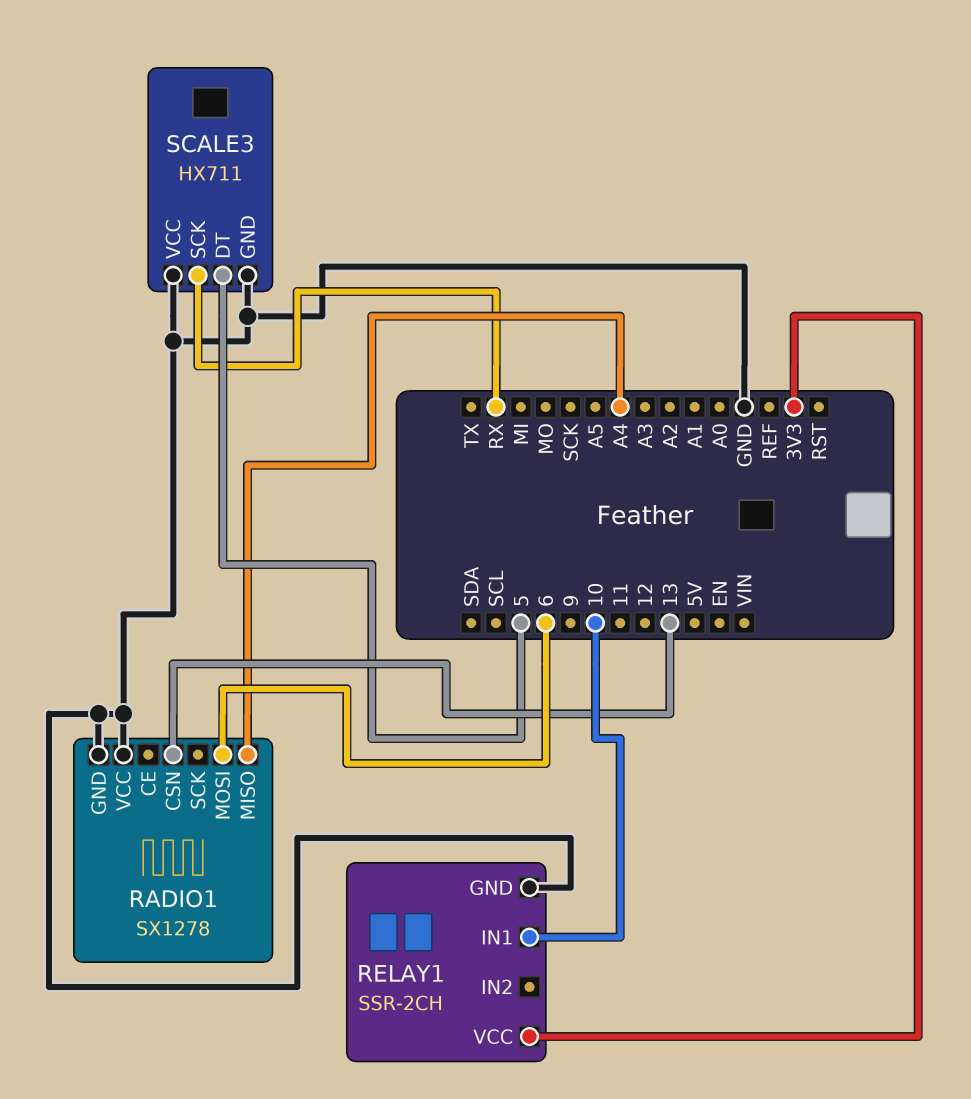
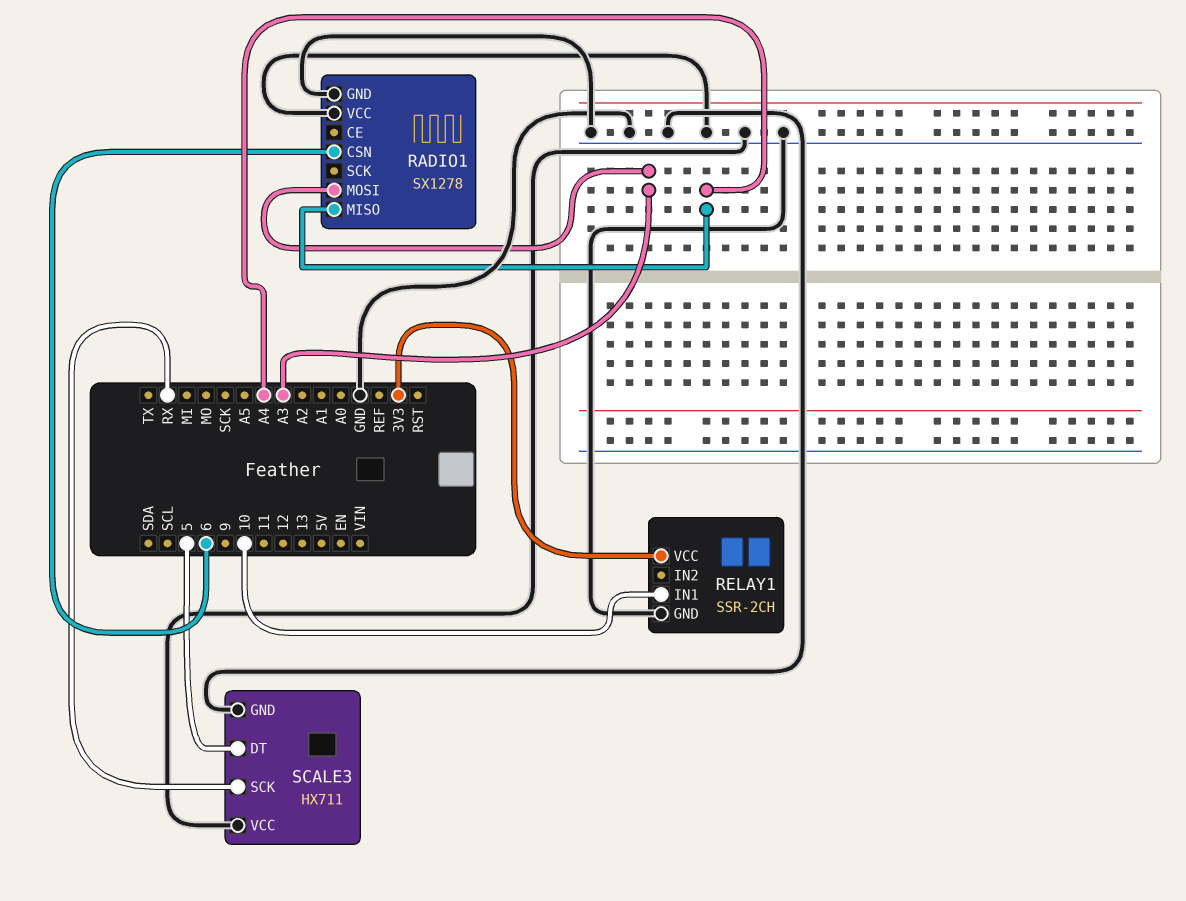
RADIO1 pin CSN: 13 -> 6
RADIO1 pin MOSI: 6 -> A3

